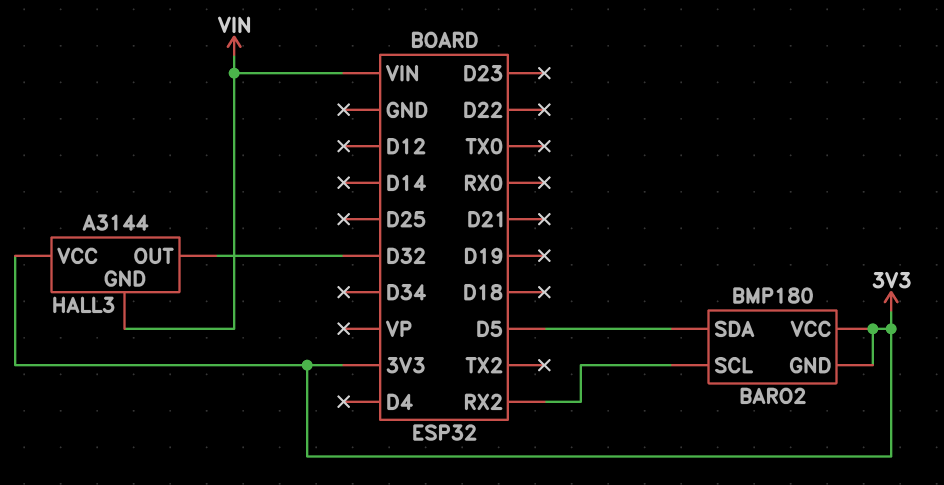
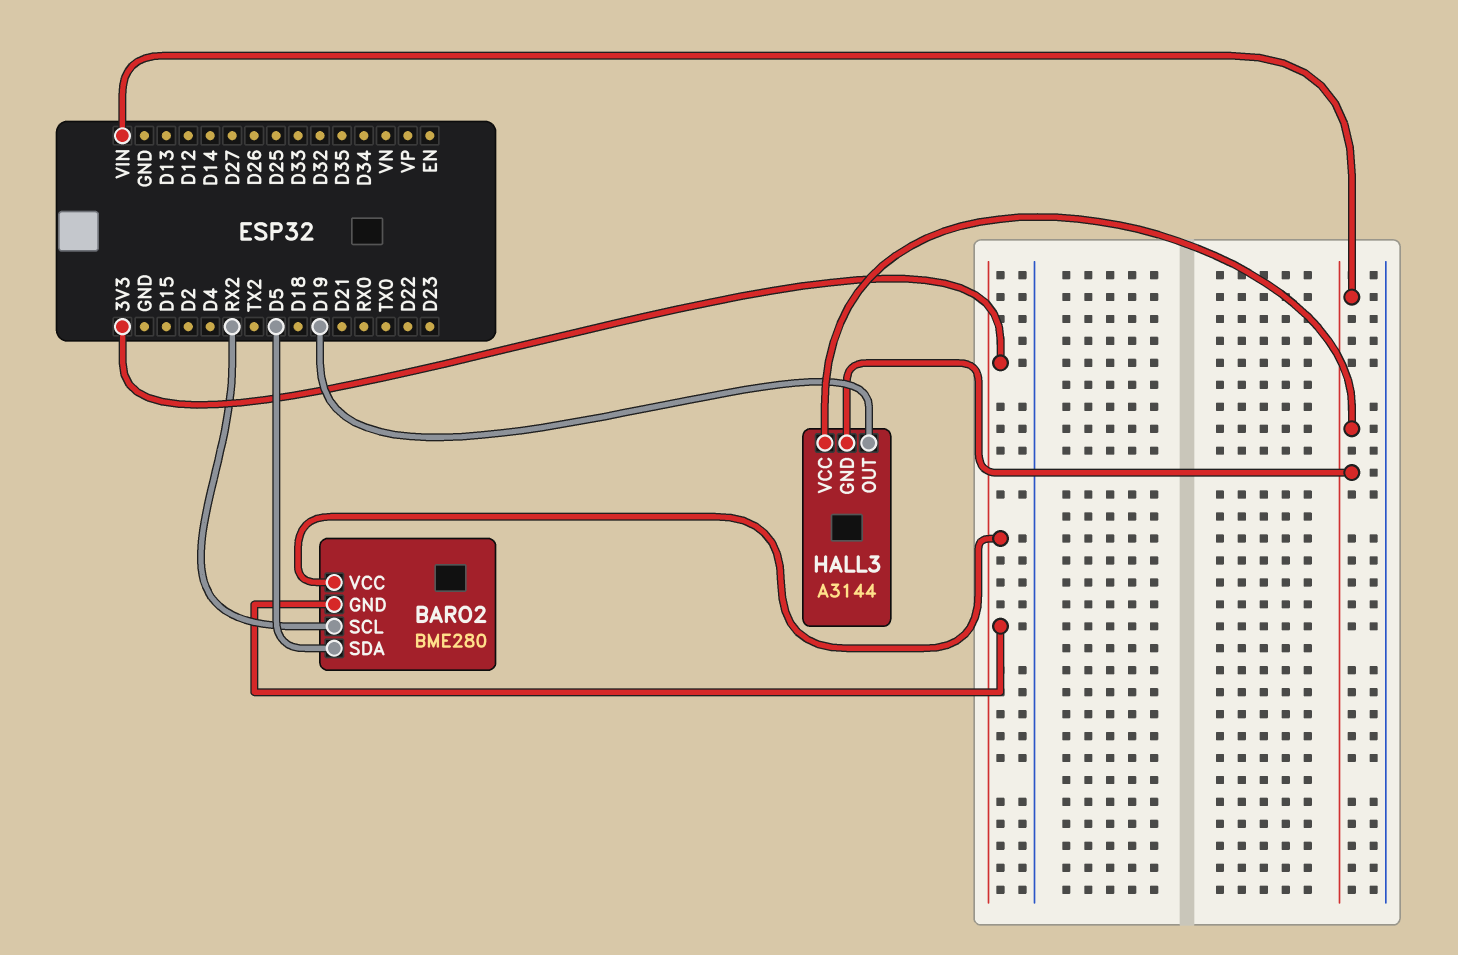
BARO2: BMP180 -> BME280
HALL3 pin OUT: D32 -> D19
HALL3 pin VCC: 3V3 -> VIN

